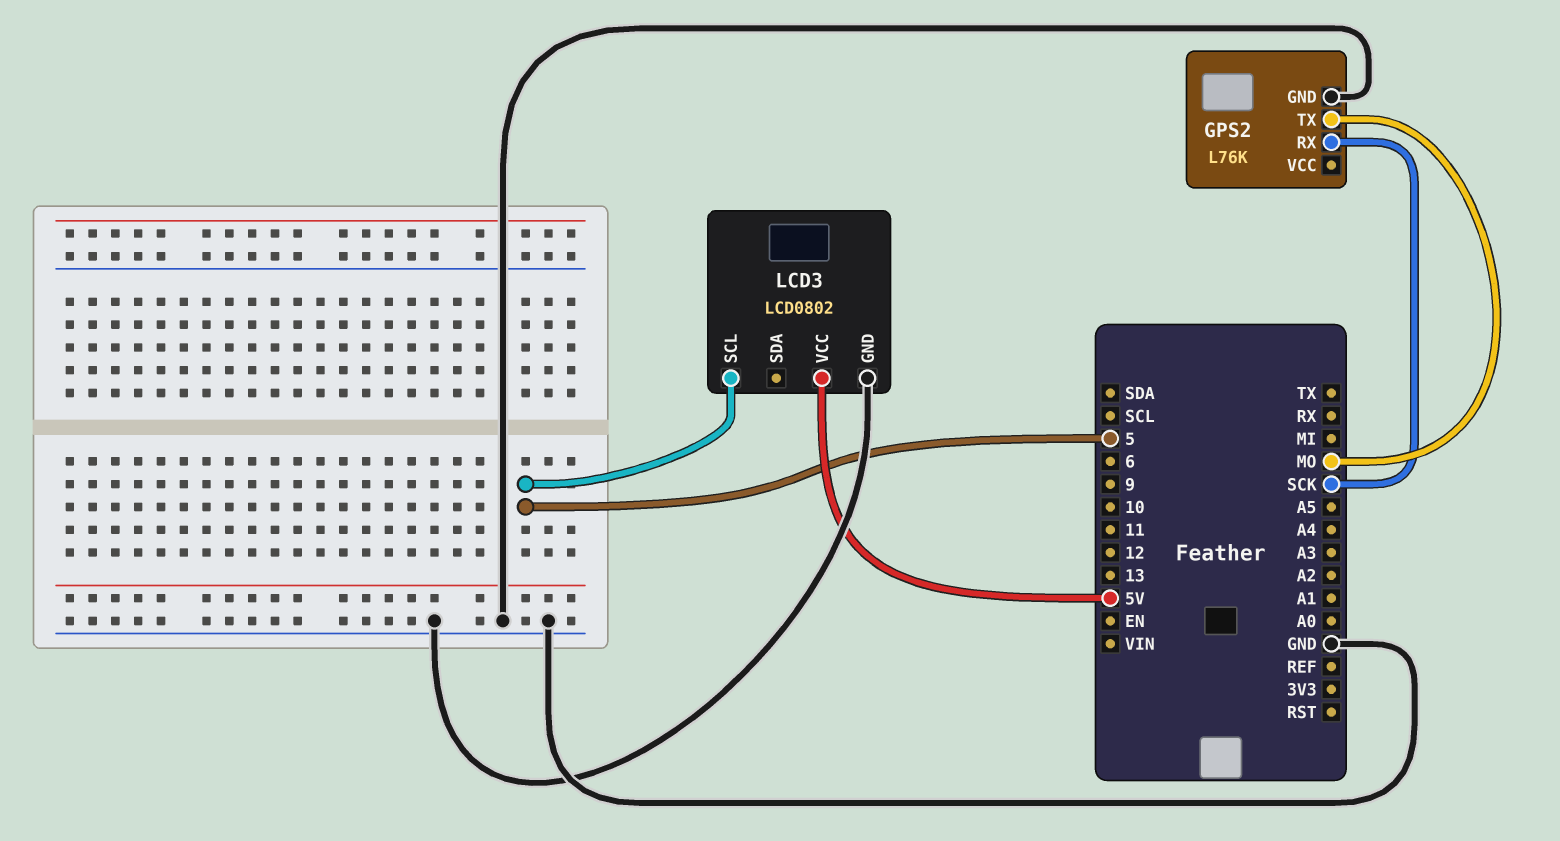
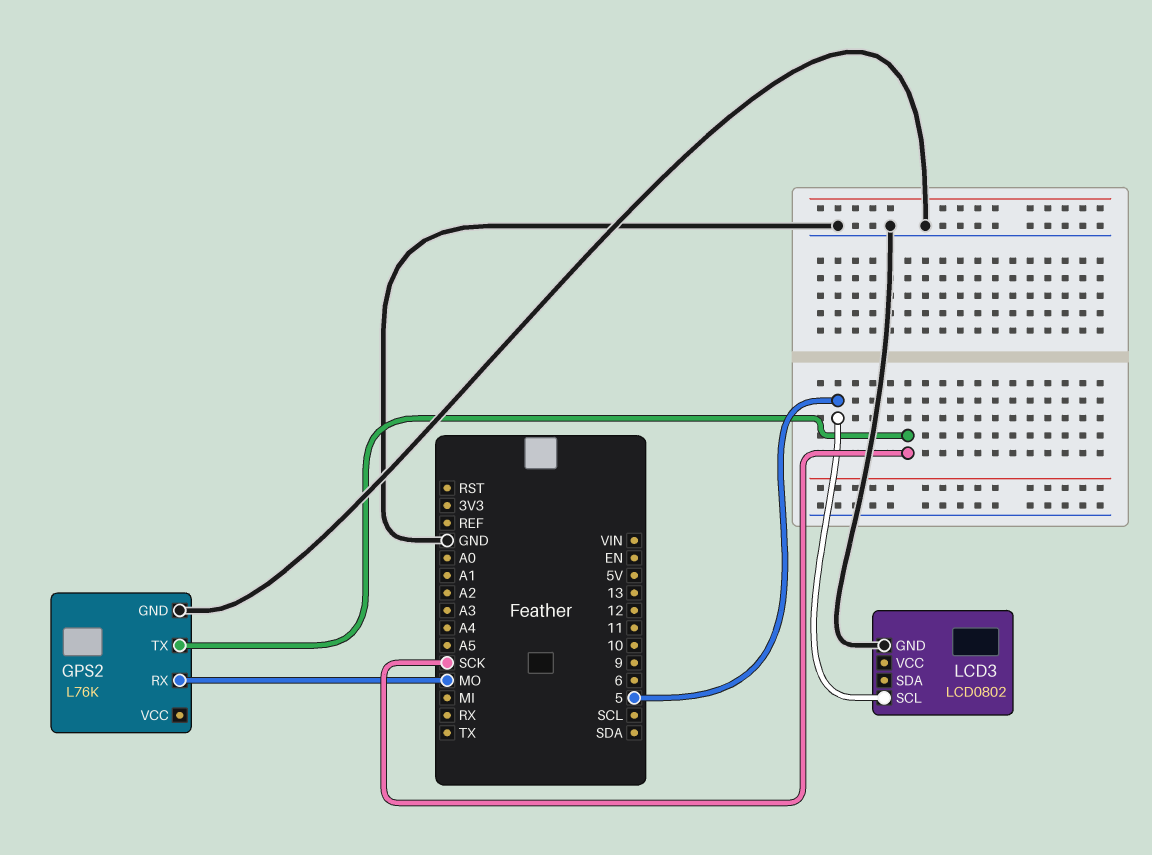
GPS2 pin RX: SCK -> MO
GPS2 pin TX: MO -> SCK
LCD3 pin VCC: 5V -> none

